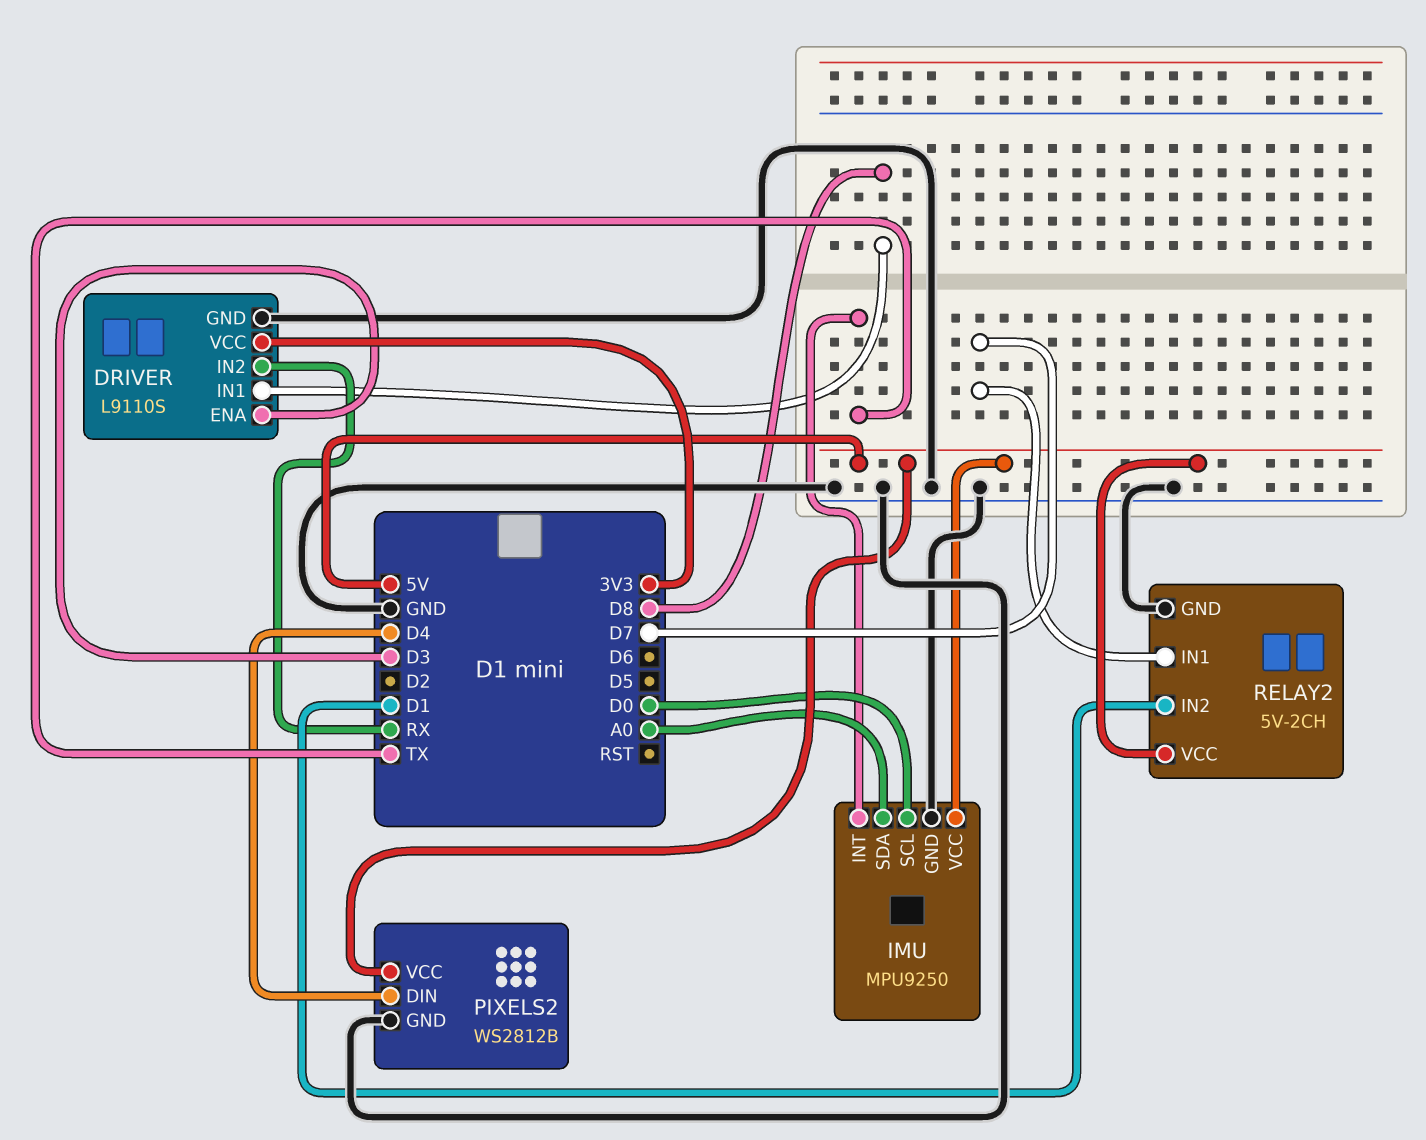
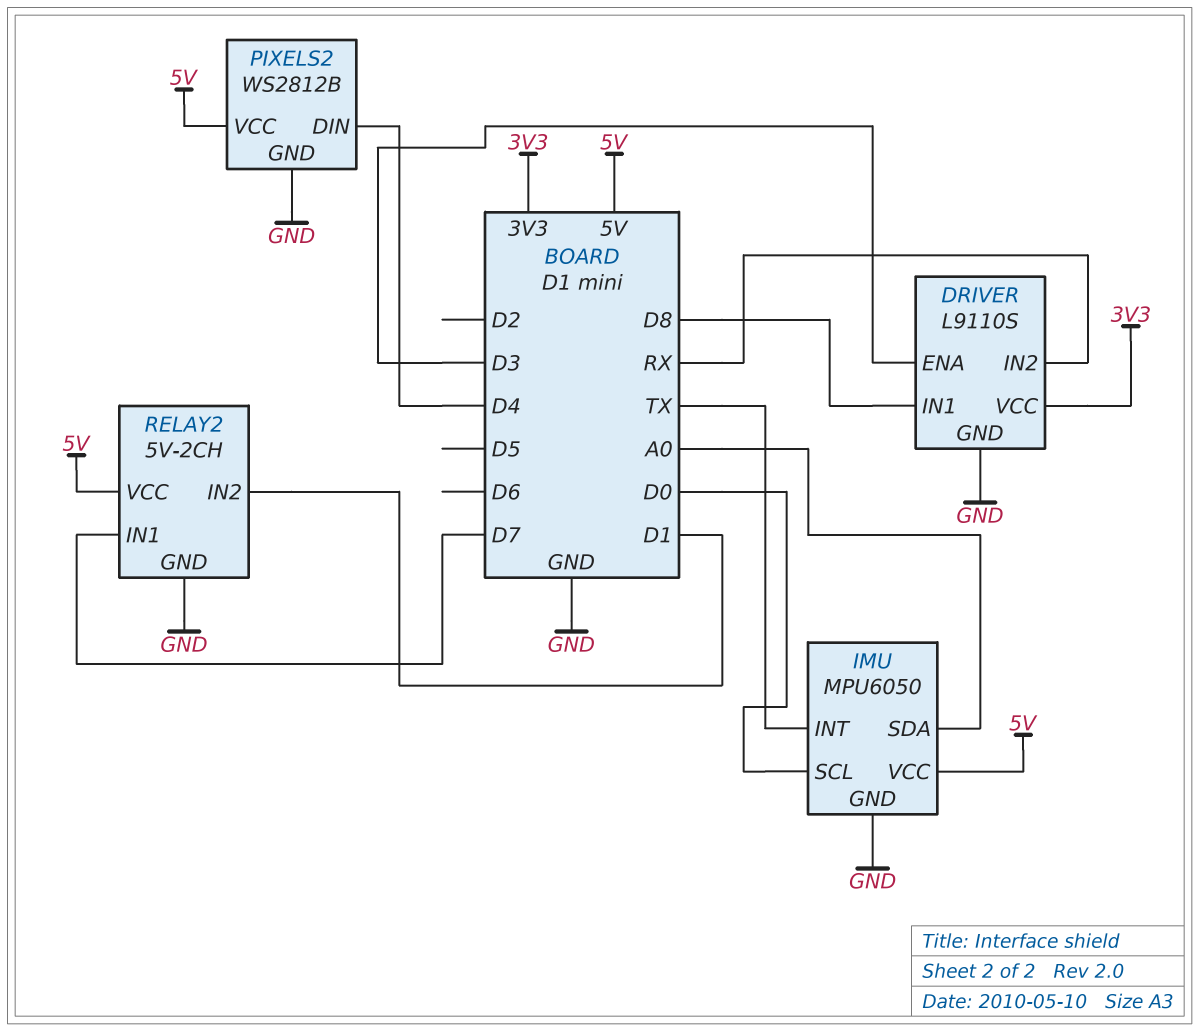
IMU: MPU9250 -> MPU6050

